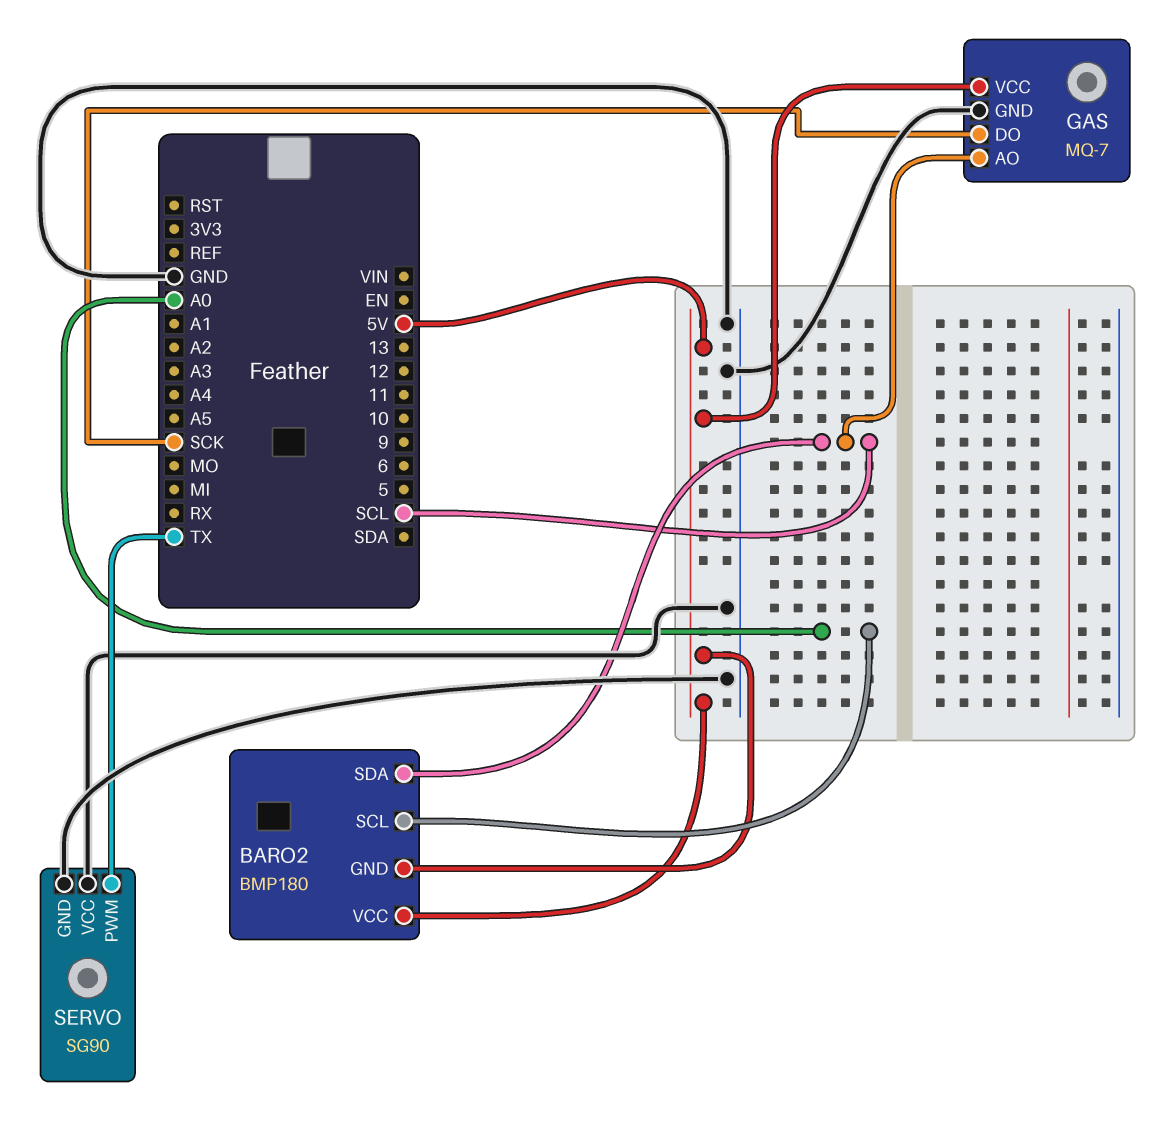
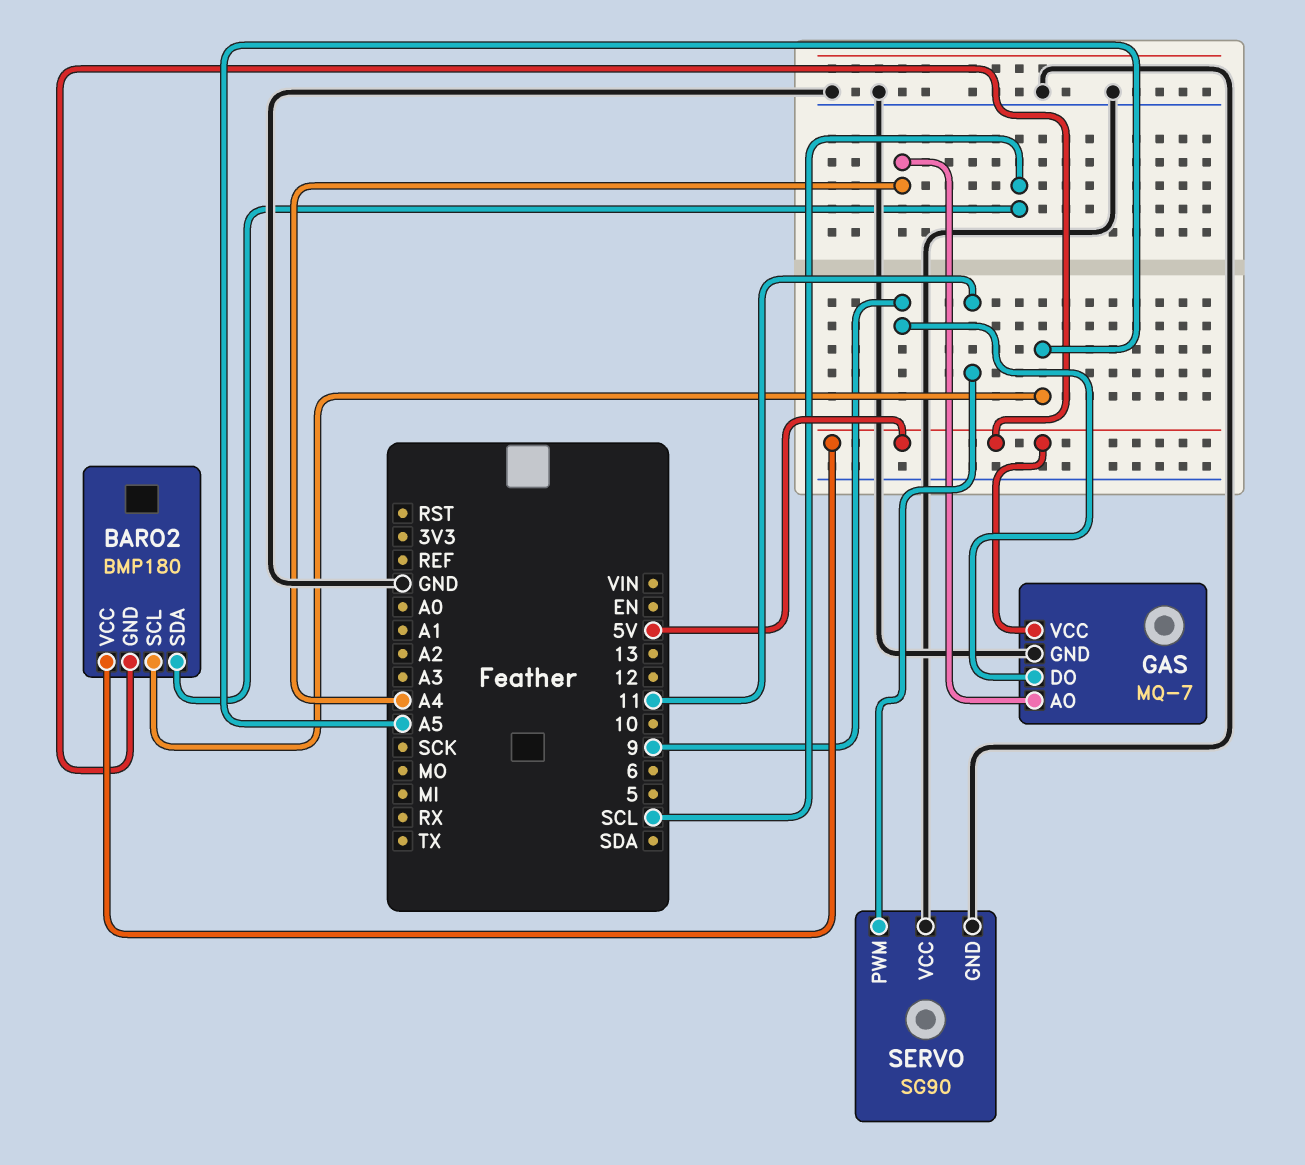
BARO2 pin SCL: A0 -> A5
GAS pin AO: SCL -> A4
GAS pin DO: SCK -> 9
SERVO pin PWM: TX -> 11

